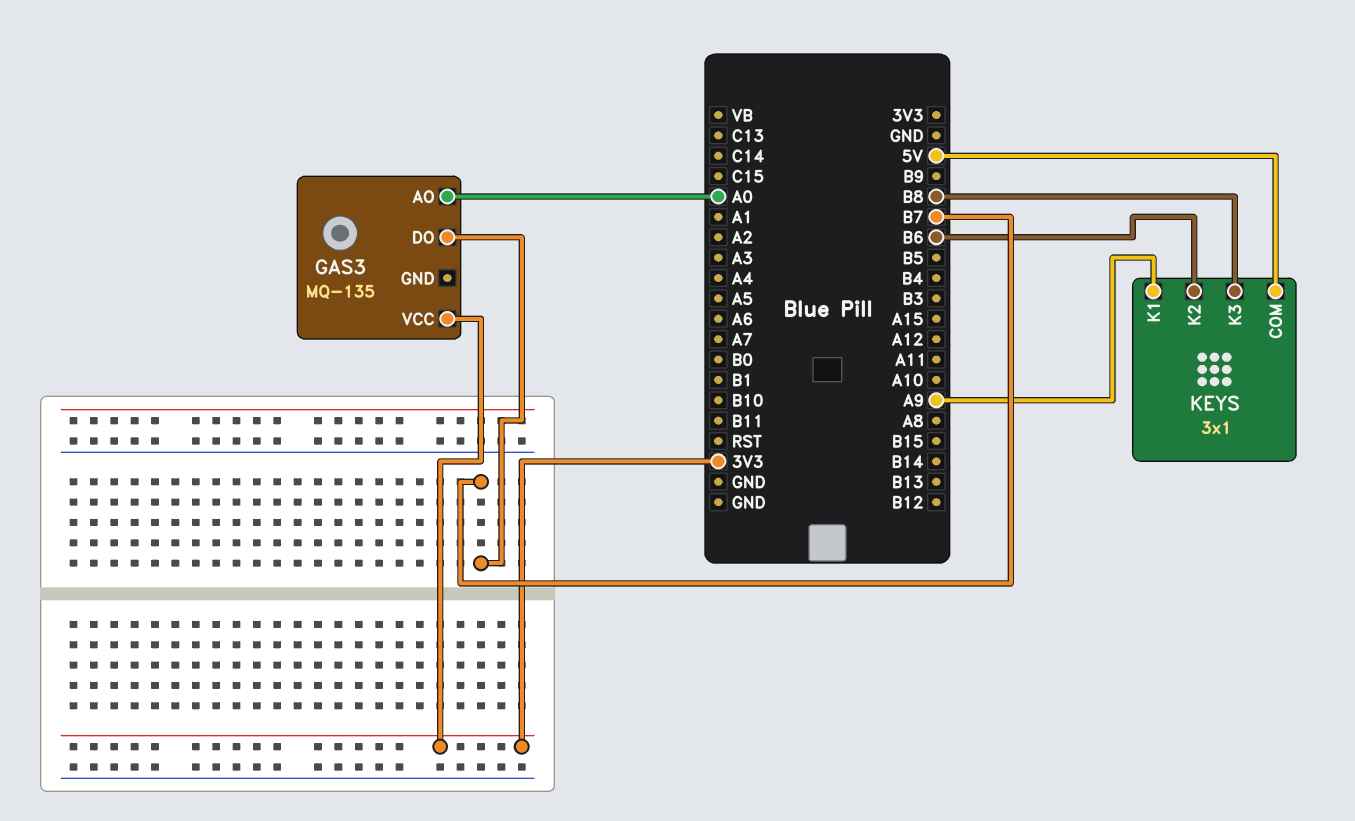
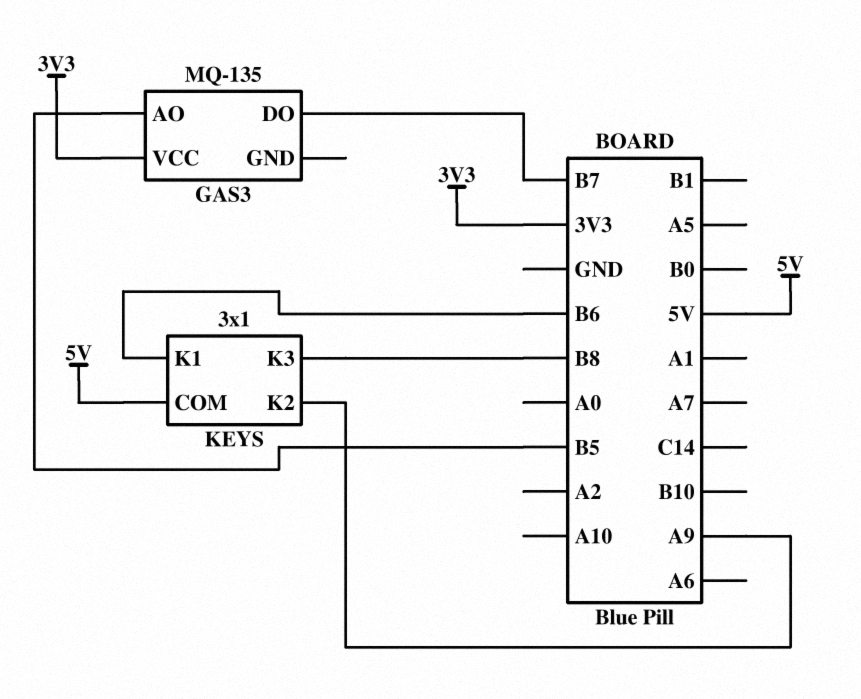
GAS3 pin AO: A0 -> B5
KEYS pin K1: A9 -> B6
KEYS pin K2: B6 -> A9

